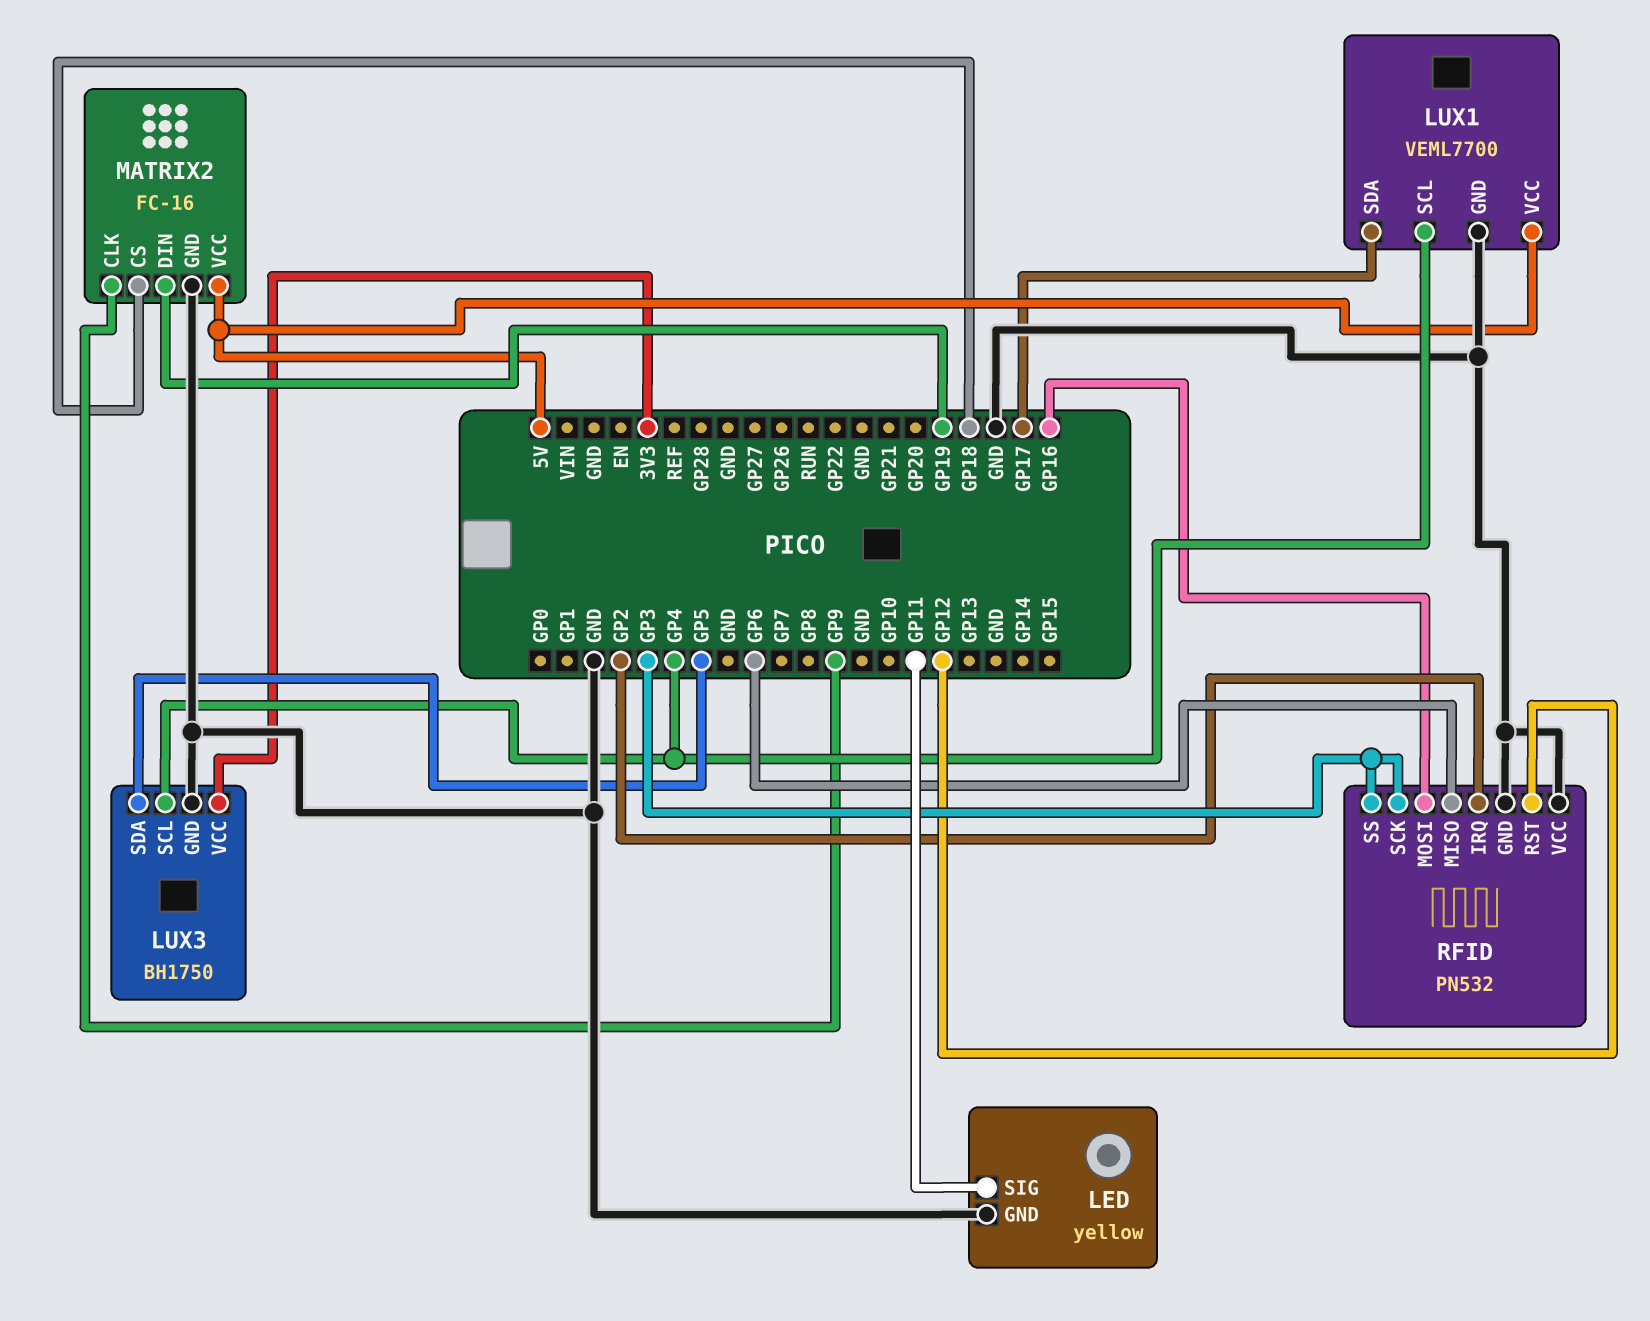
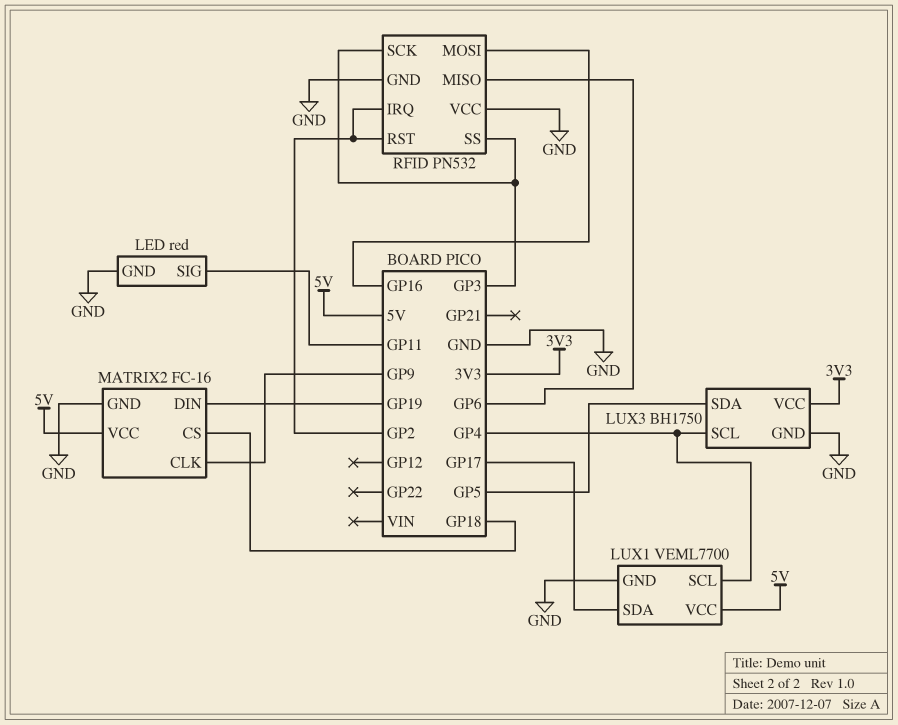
LED: yellow -> red
RFID pin RST: GP12 -> GP2

